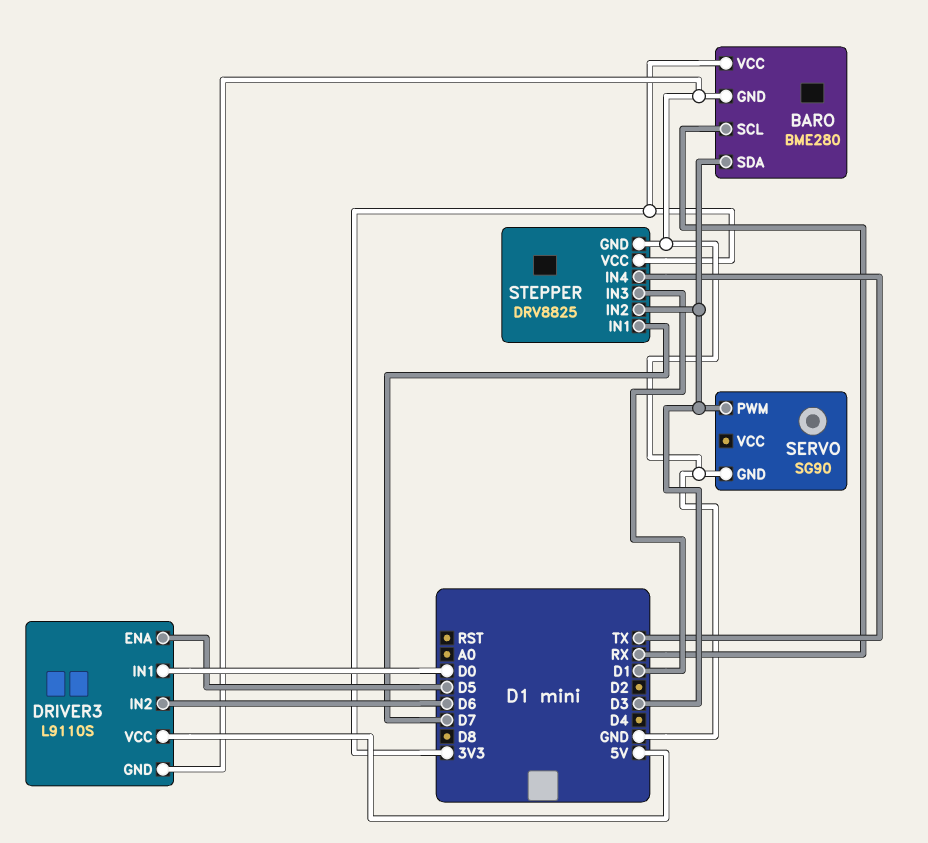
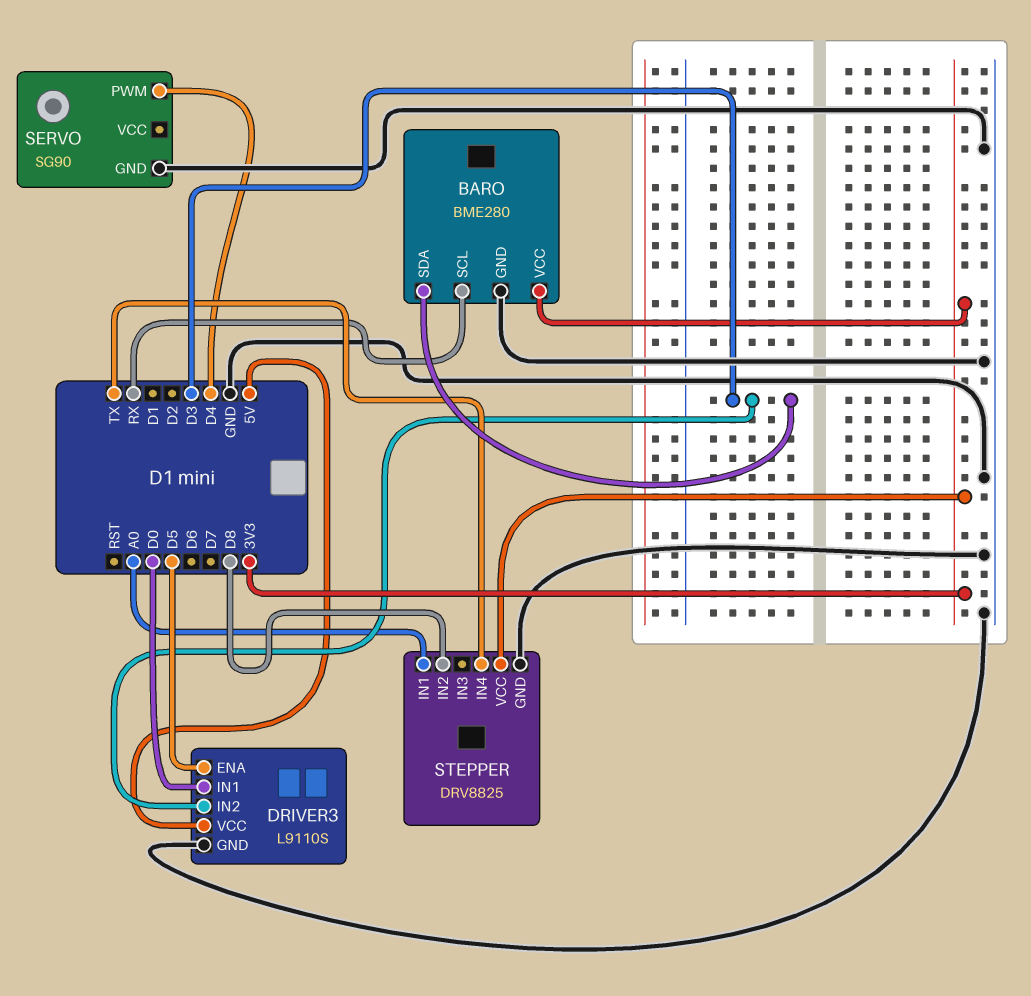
DRIVER3 pin IN2: D6 -> D3
SERVO pin PWM: D3 -> D4
STEPPER pin IN1: D7 -> A0
STEPPER pin IN2: D3 -> D8
STEPPER pin IN3: D1 -> none

